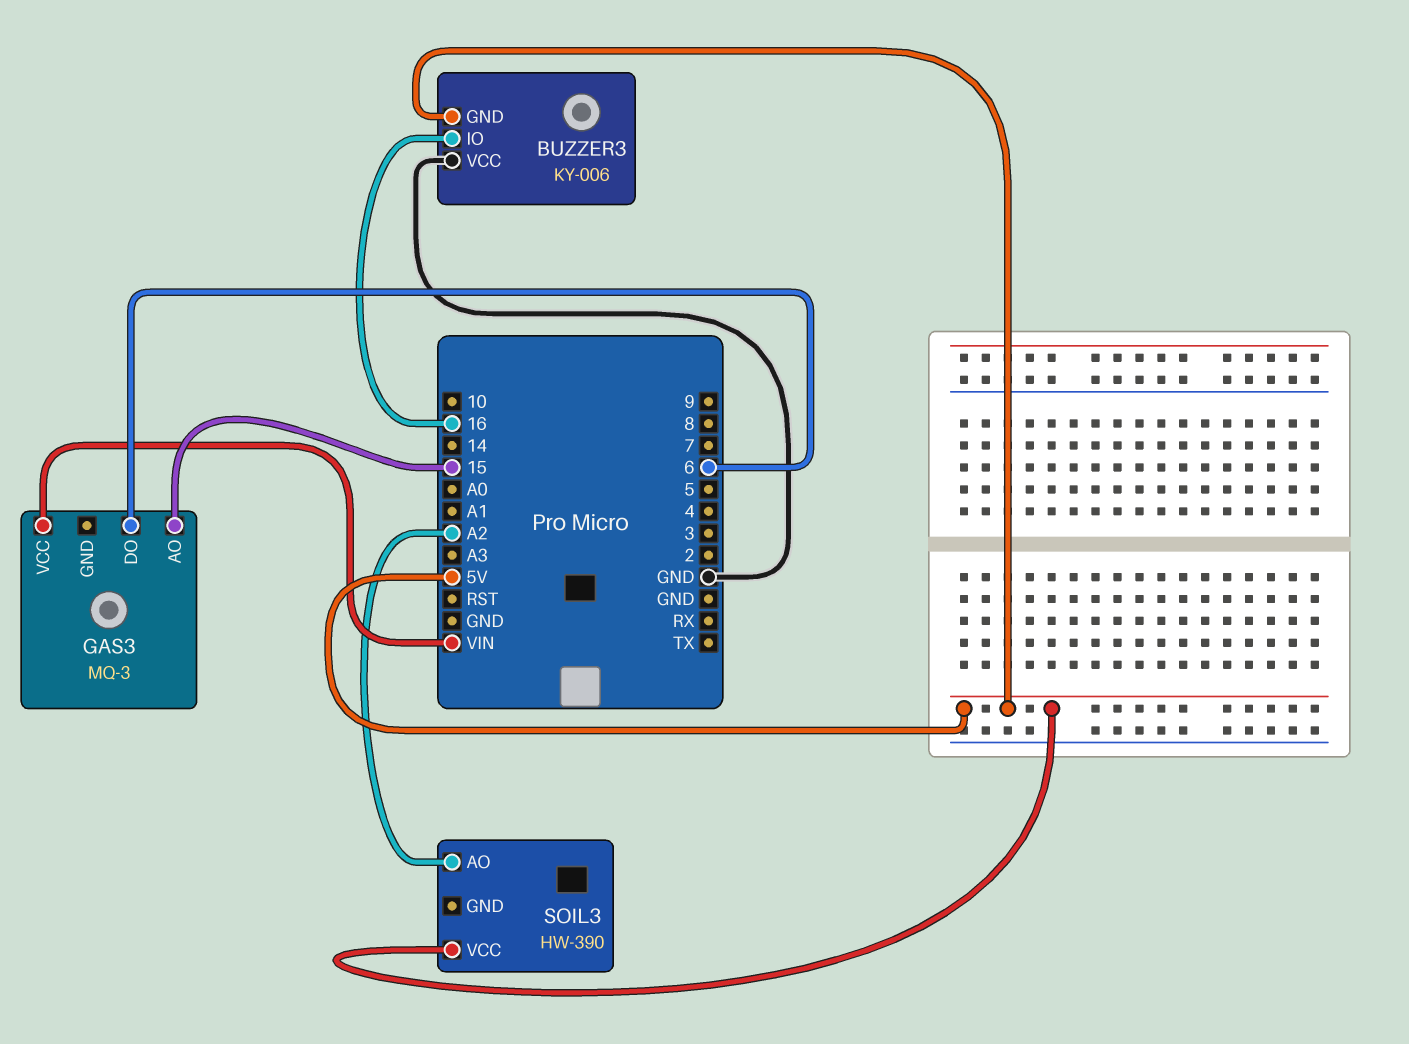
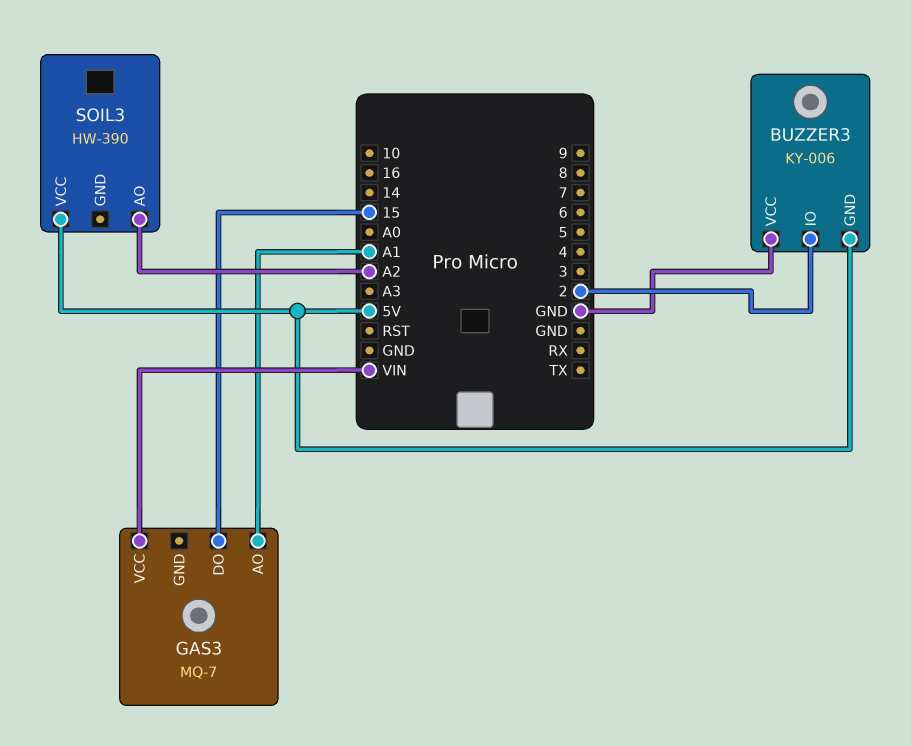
BUZZER3 pin IO: 16 -> 2
GAS3: MQ-3 -> MQ-7
GAS3 pin AO: 15 -> A1
GAS3 pin DO: 6 -> 15

